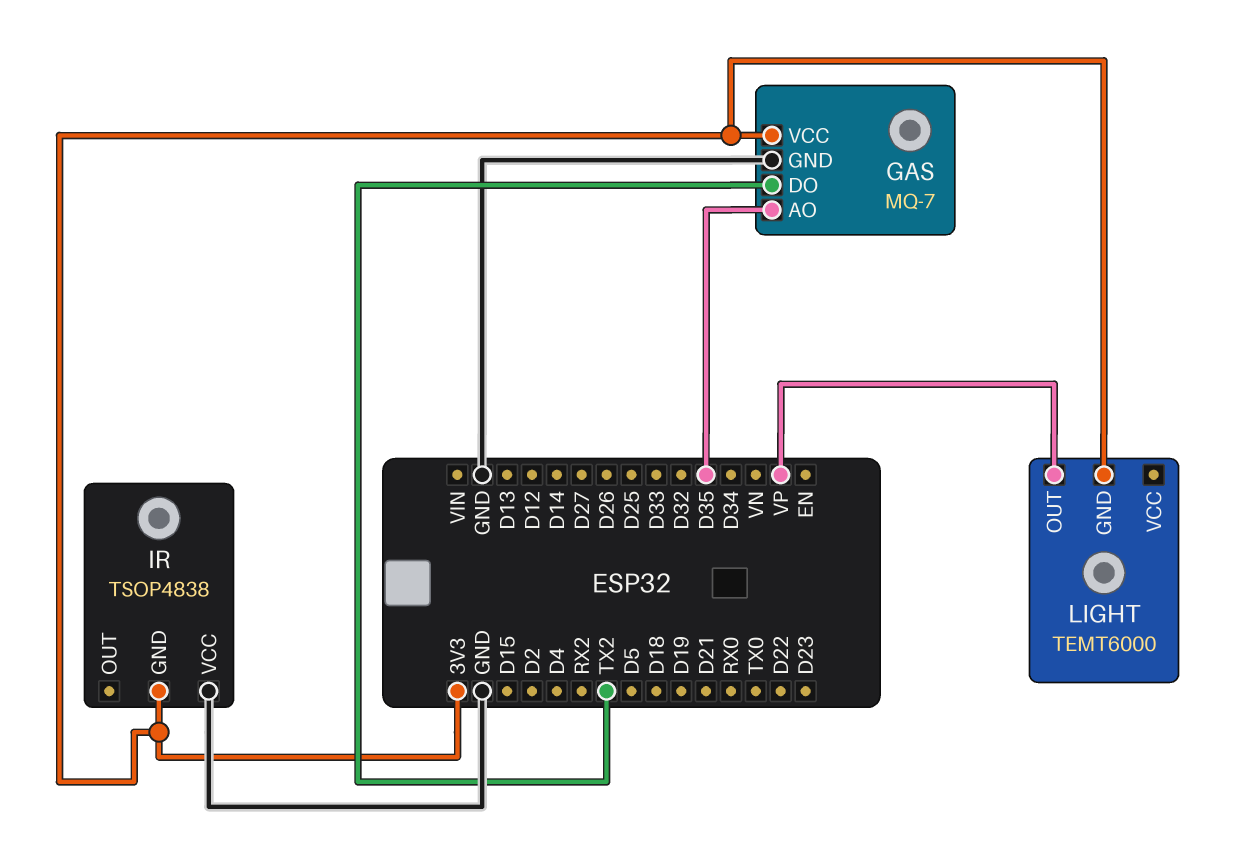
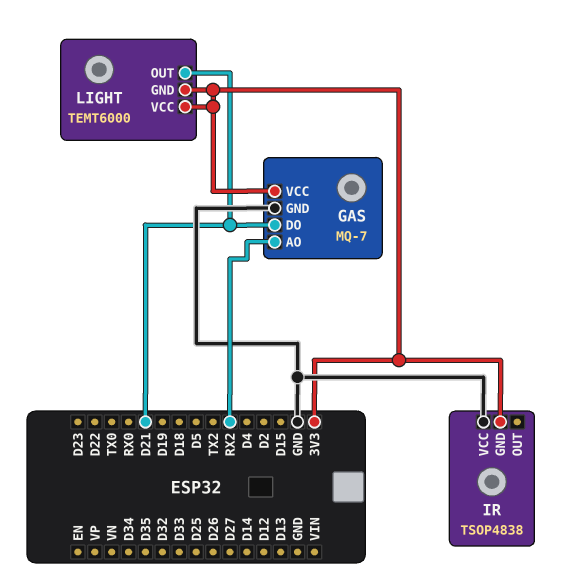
GAS pin AO: D35 -> RX2
GAS pin DO: TX2 -> D21
LIGHT pin OUT: VP -> D21
LIGHT pin VCC: none -> 3V3

